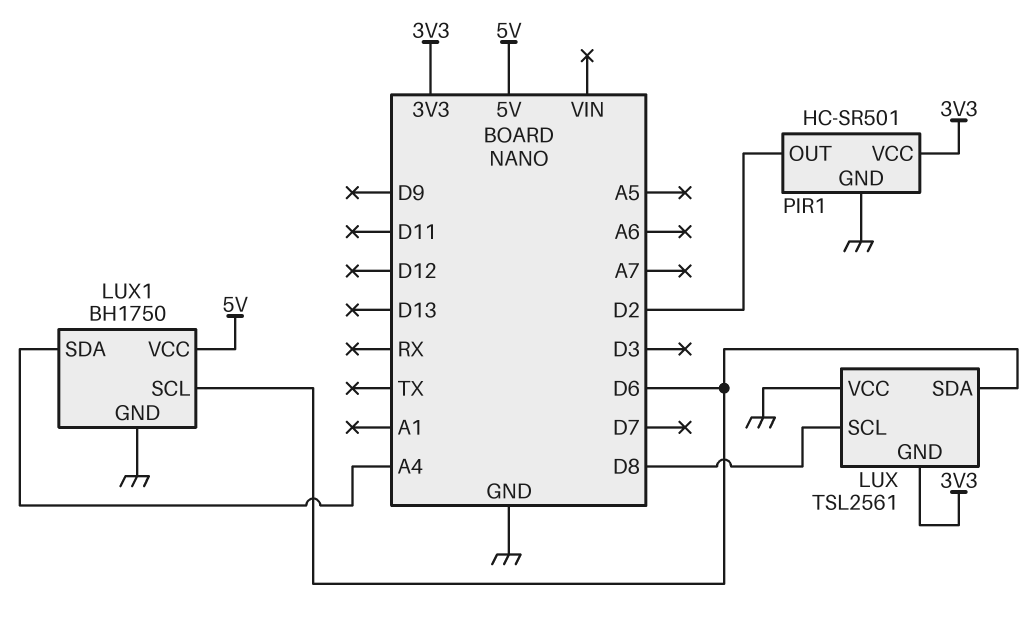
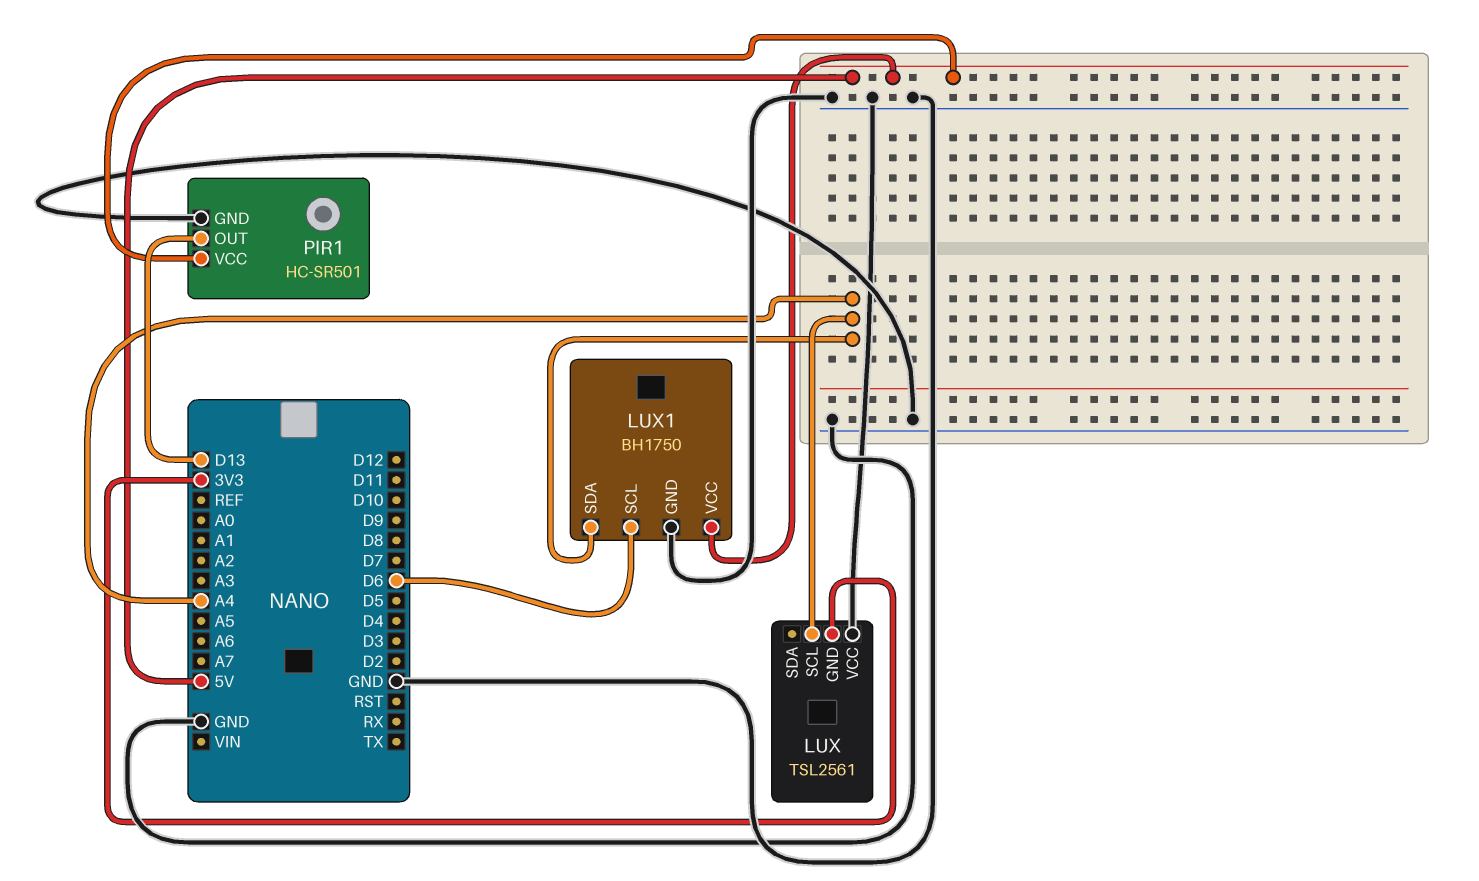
LUX pin SCL: D8 -> A4
LUX pin SDA: D6 -> none
PIR1 pin OUT: D2 -> D13
PIR1 pin VCC: 3V3 -> 5V

